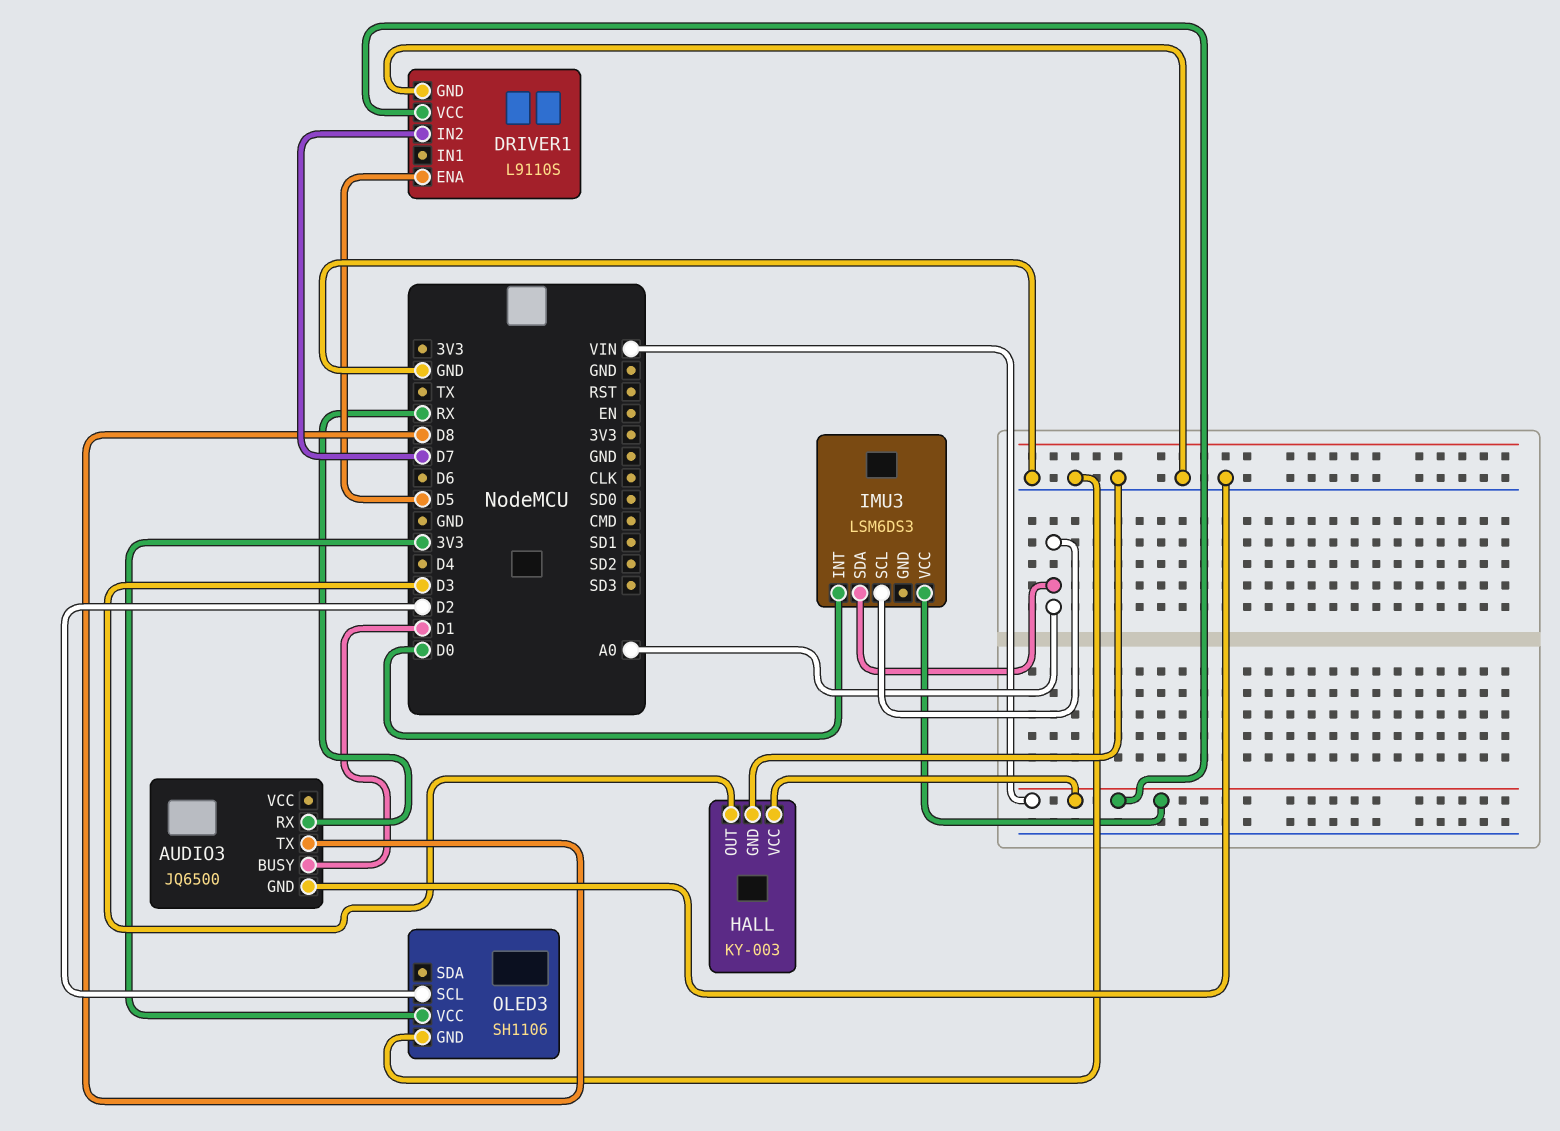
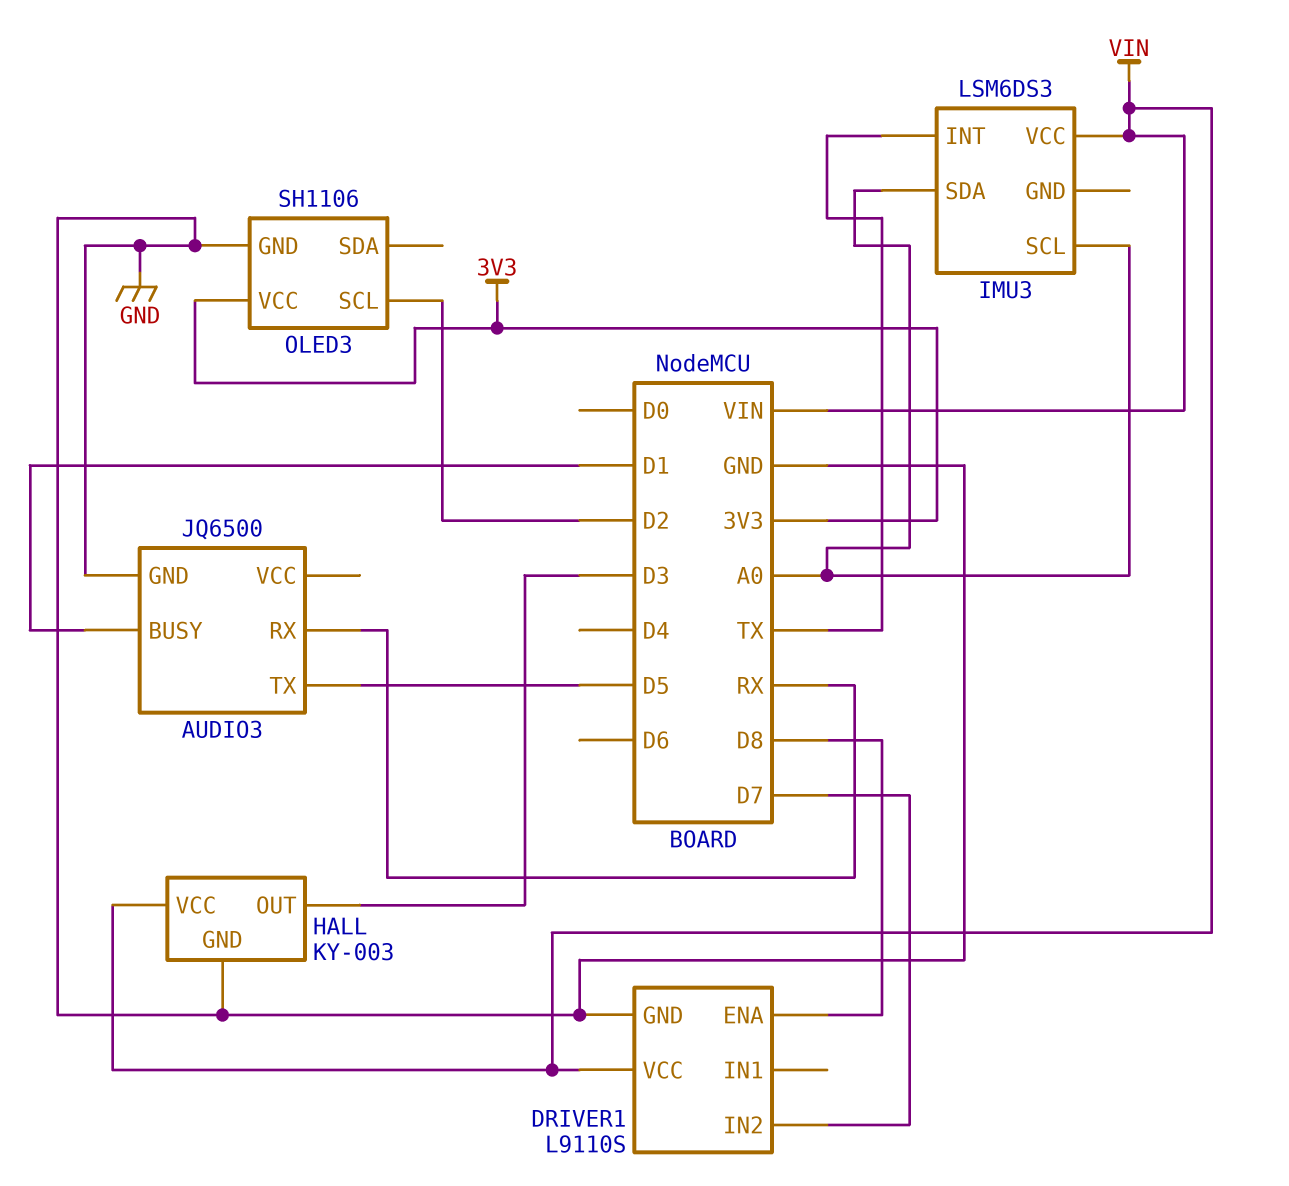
AUDIO3 pin TX: D8 -> D5
DRIVER1 pin ENA: D5 -> D8
IMU3 pin INT: D0 -> TX

